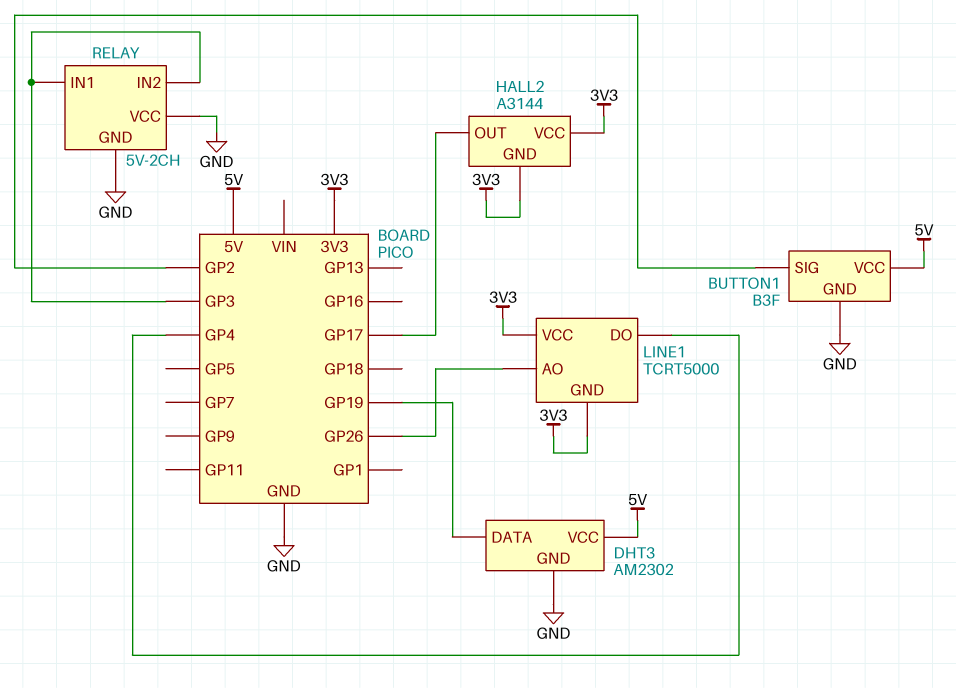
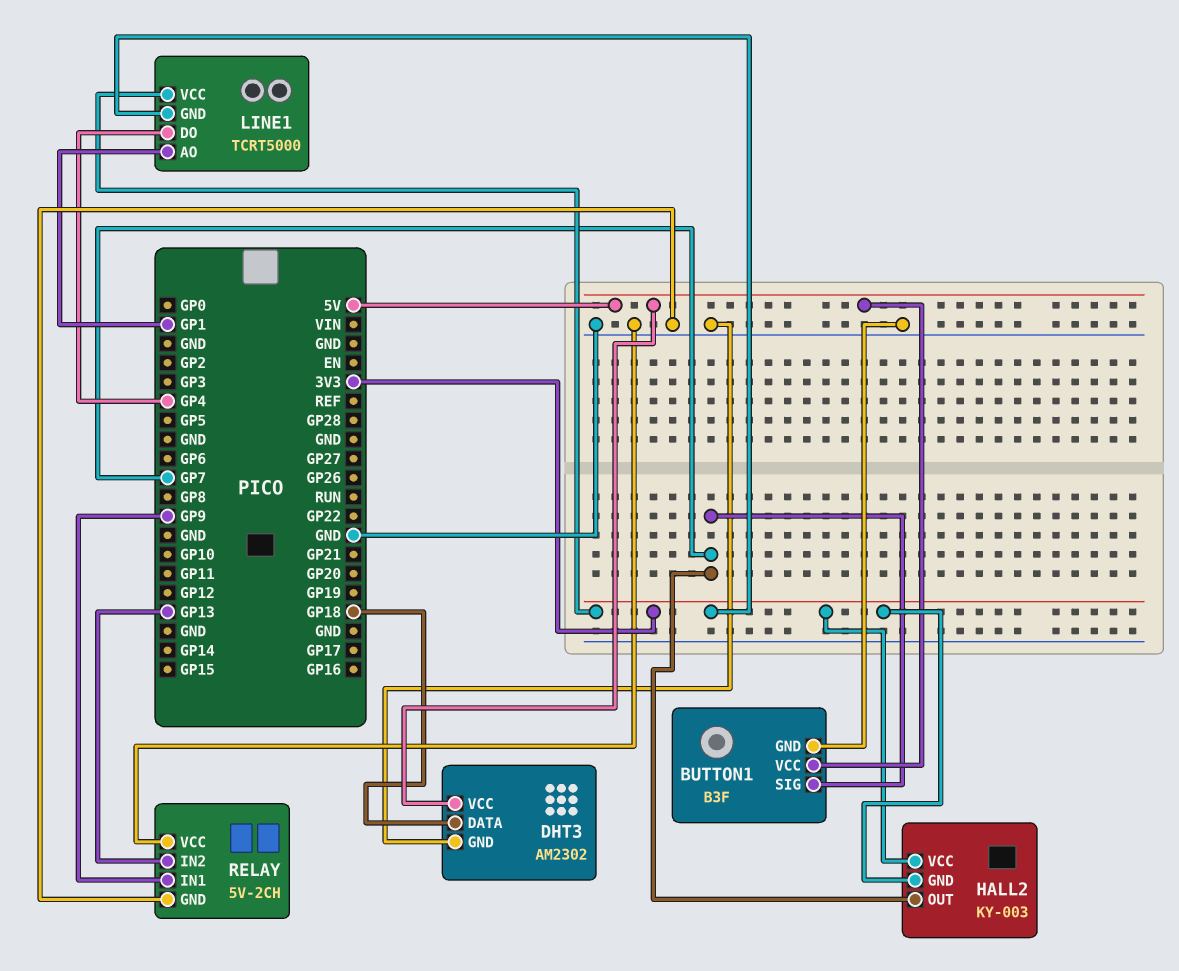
BUTTON1 pin SIG: GP2 -> GP7
DHT3 pin DATA: GP19 -> GP18
HALL2: A3144 -> KY-003
HALL2 pin OUT: GP17 -> GP7
LINE1 pin AO: GP26 -> GP1
RELAY pin IN1: GP3 -> GP9
RELAY pin IN2: GP3 -> GP13

